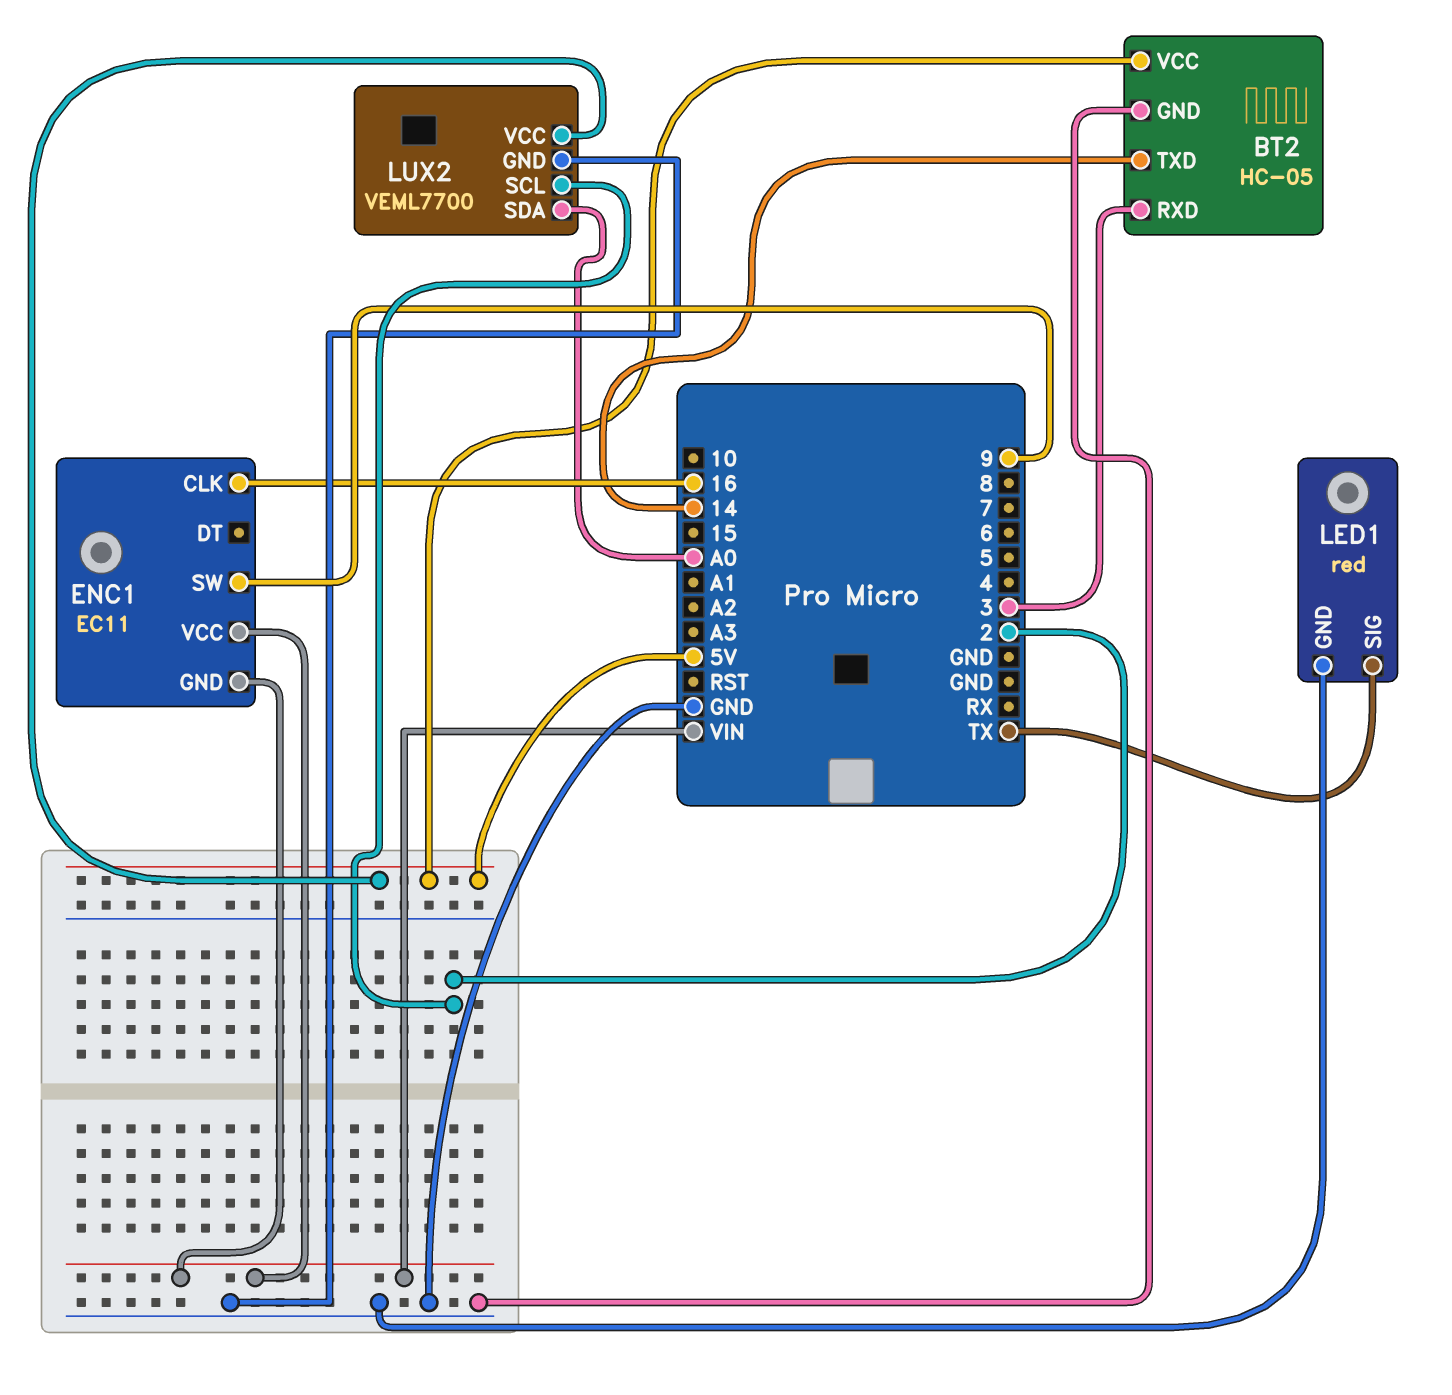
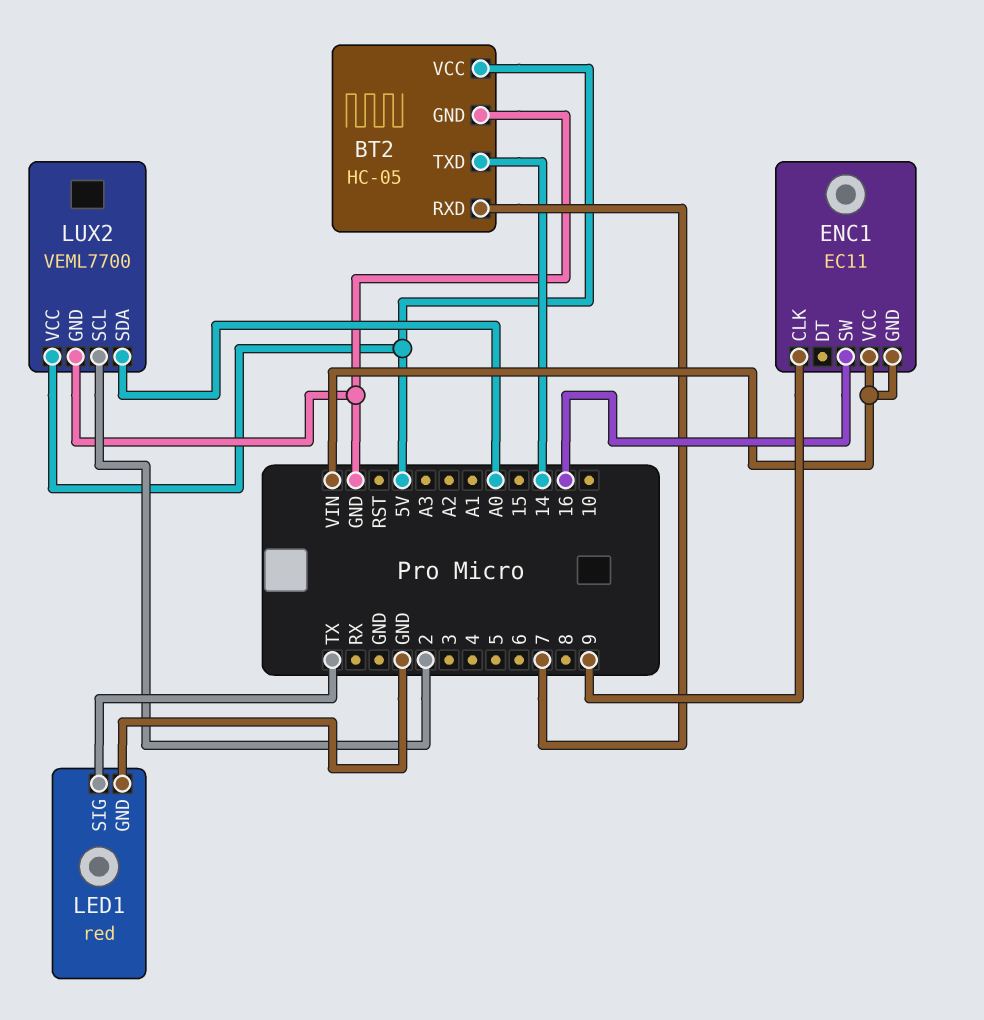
BT2 pin RXD: 3 -> 7
ENC1 pin CLK: 16 -> 9
ENC1 pin SW: 9 -> 16

